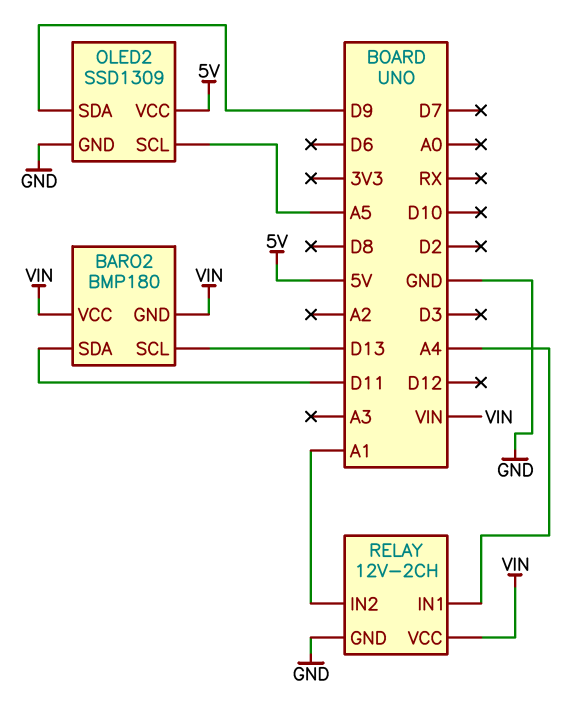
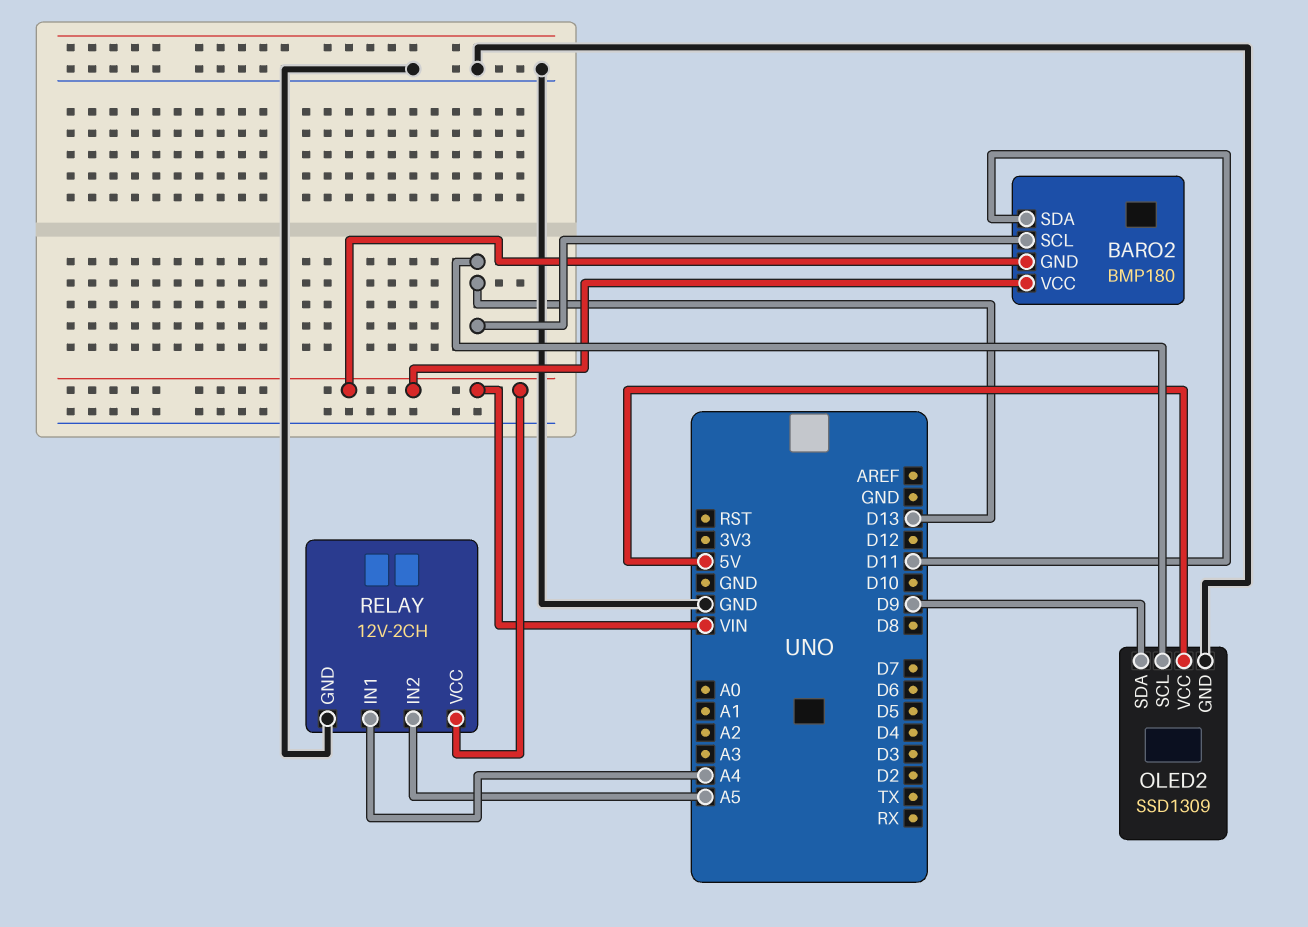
OLED2 pin SCL: A5 -> D13
RELAY pin IN2: A1 -> A5

